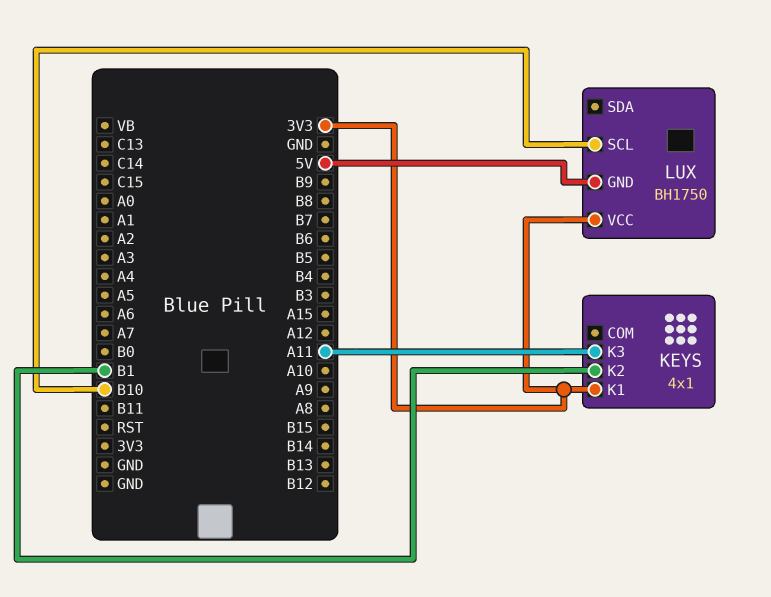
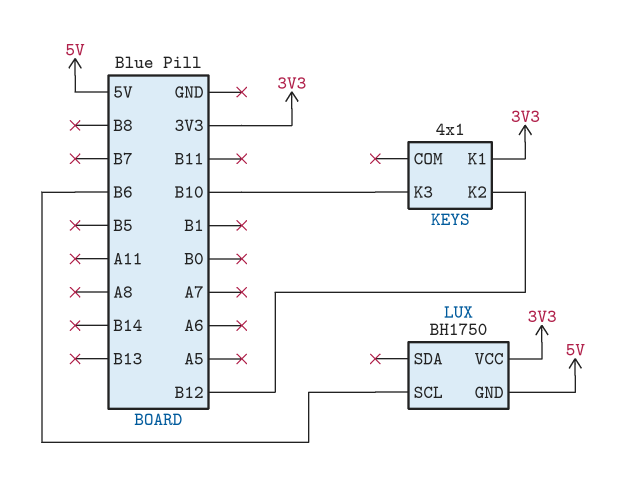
KEYS pin K2: B1 -> B12
KEYS pin K3: A11 -> B10
LUX pin SCL: B10 -> B6

